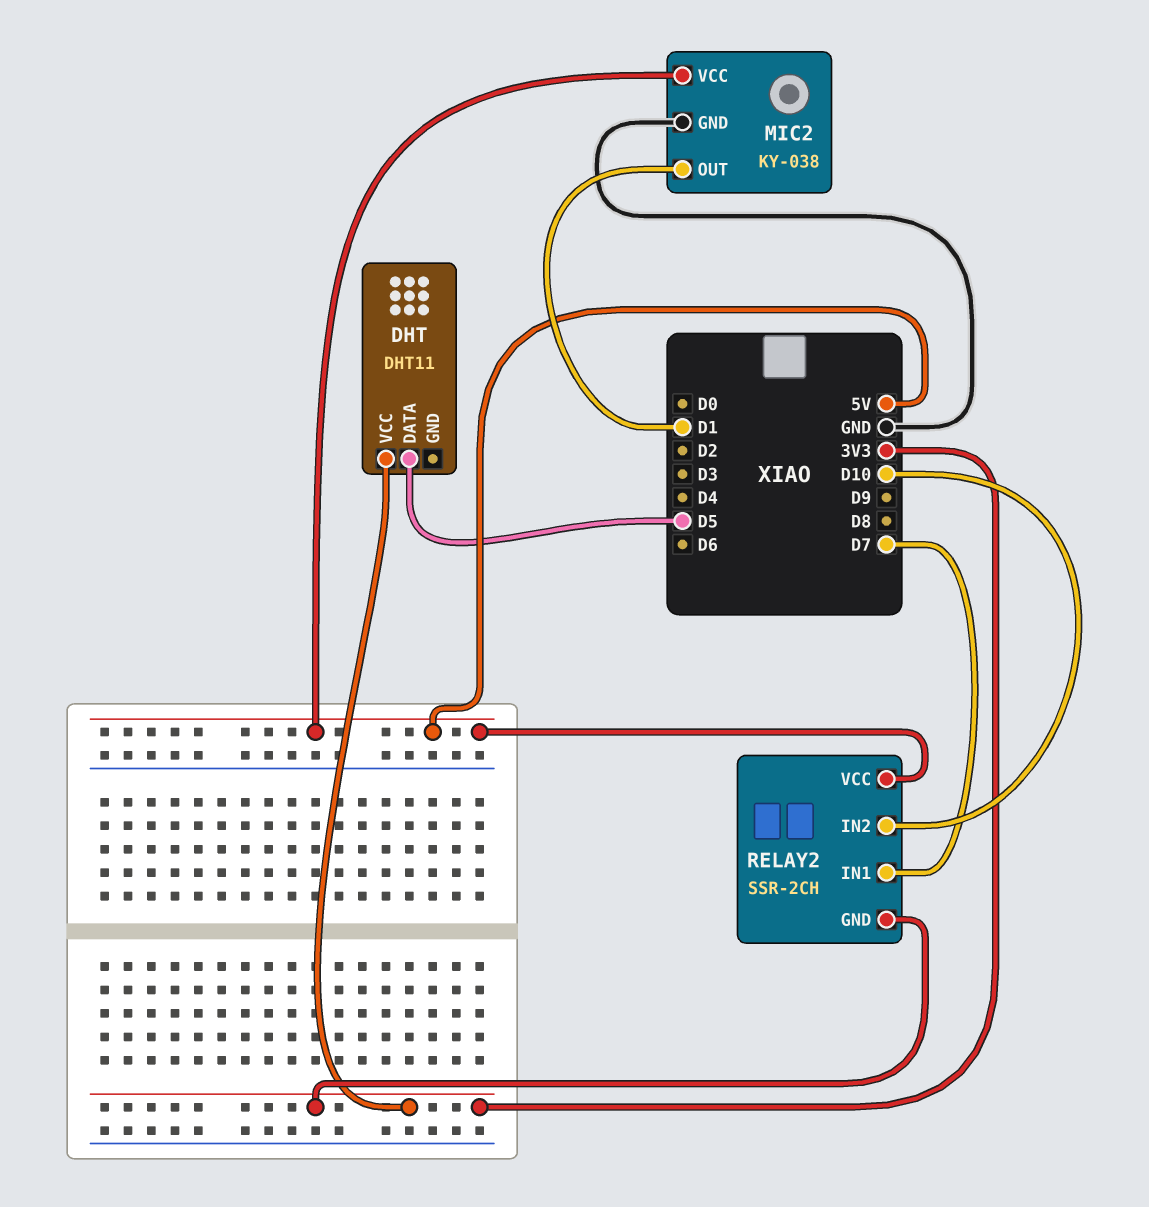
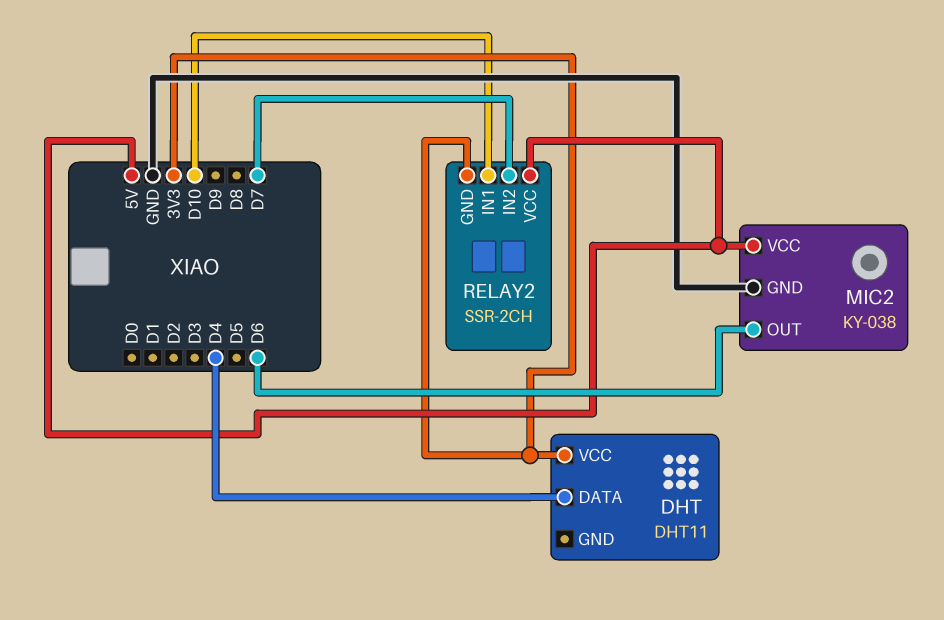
DHT pin DATA: D5 -> D4
MIC2 pin OUT: D1 -> D6
RELAY2 pin IN1: D7 -> D10
RELAY2 pin IN2: D10 -> D7

